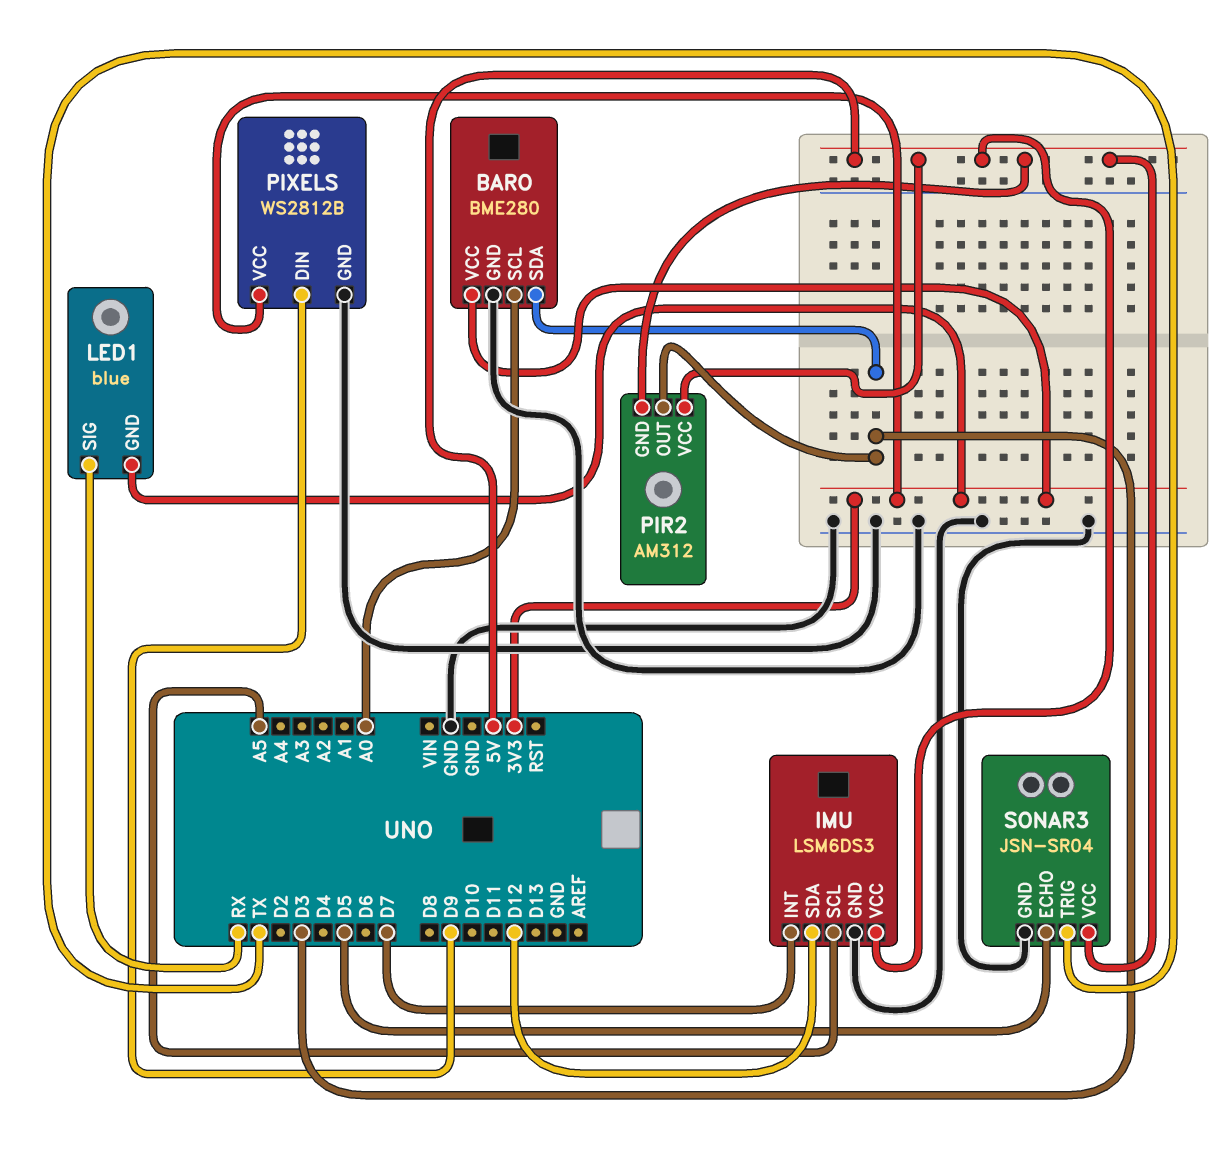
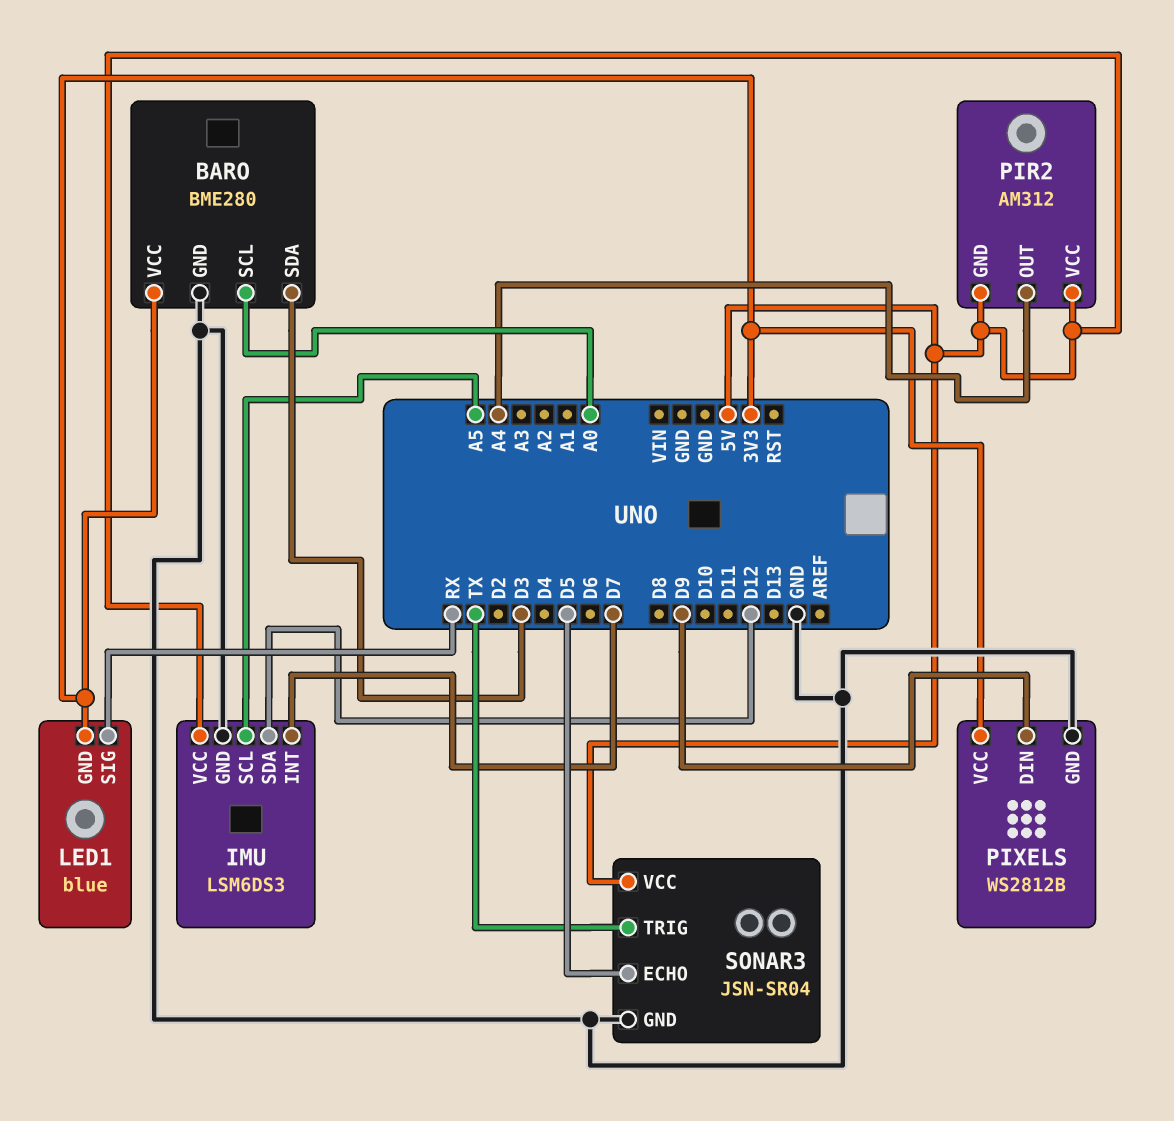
PIR2 pin OUT: D3 -> A4

